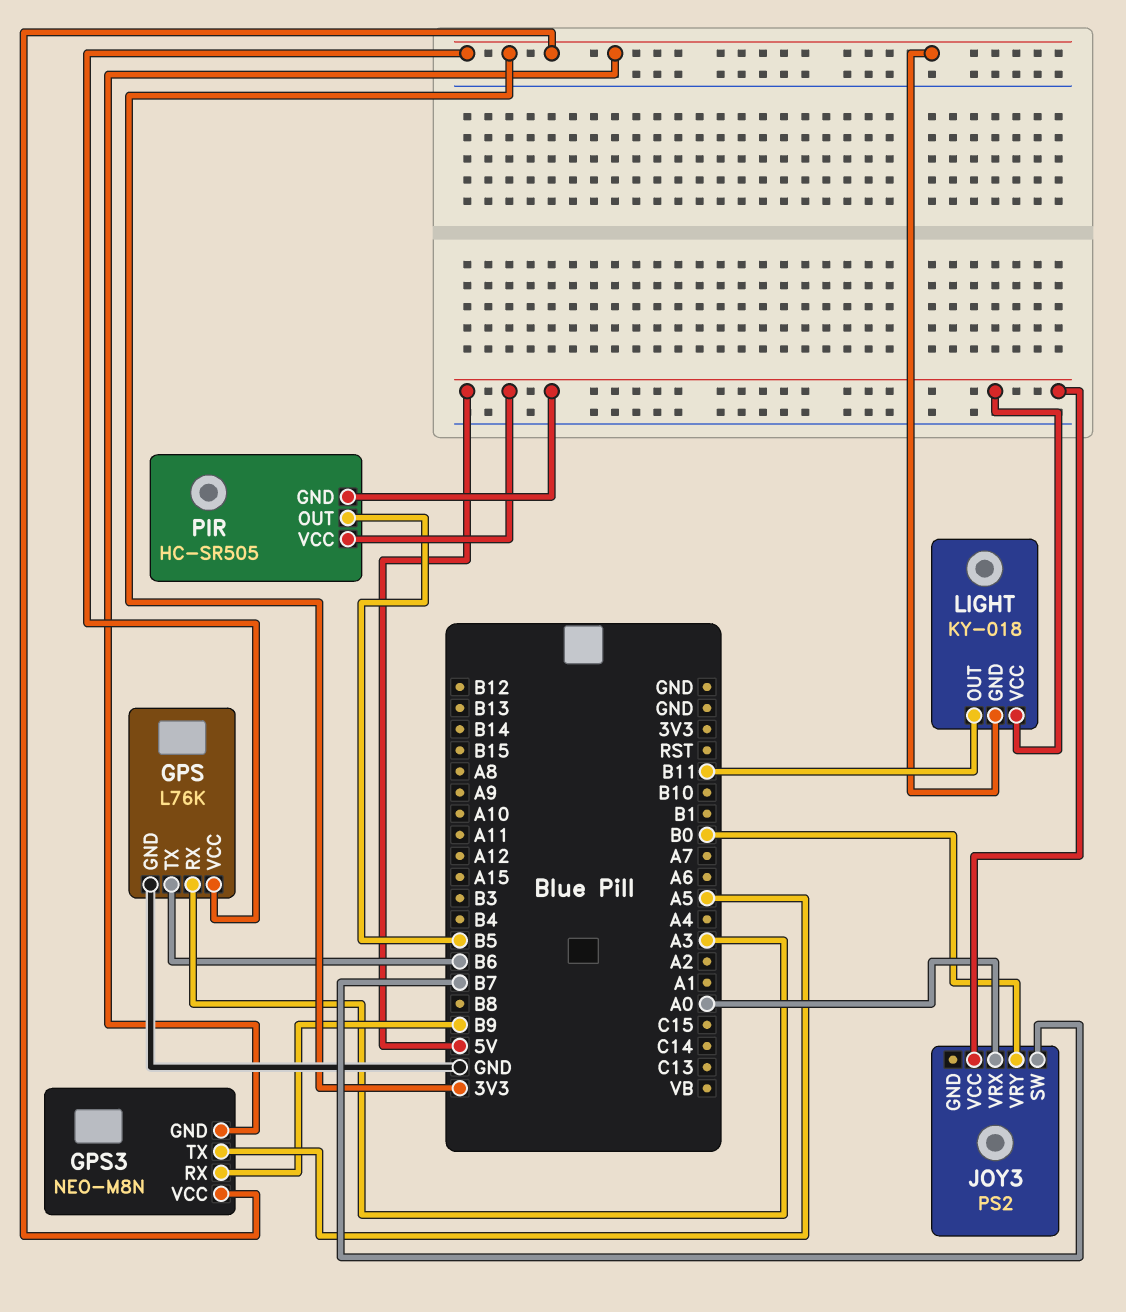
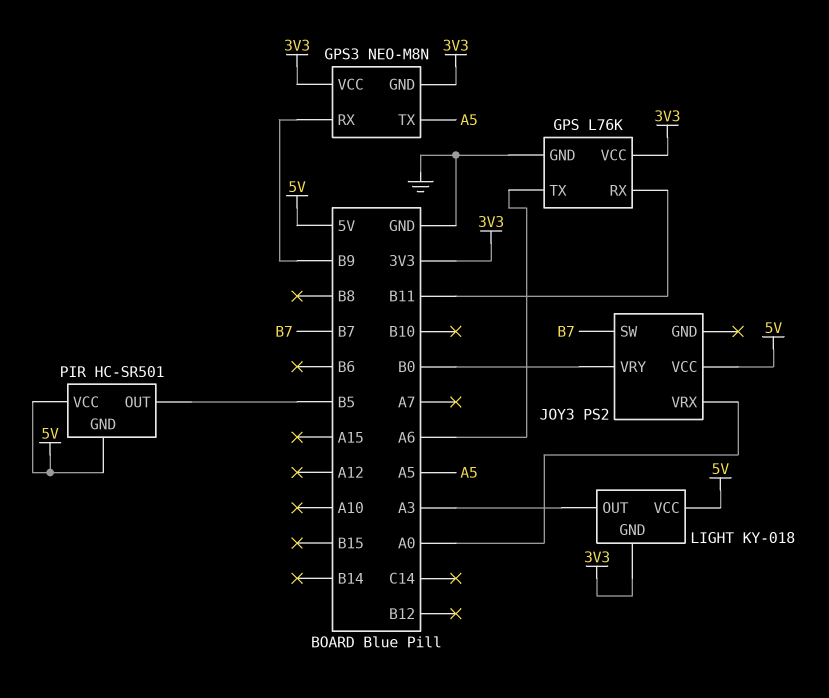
GPS pin RX: A3 -> B11
GPS pin TX: B6 -> A6
LIGHT pin OUT: B11 -> A3
PIR: HC-SR505 -> HC-SR501

